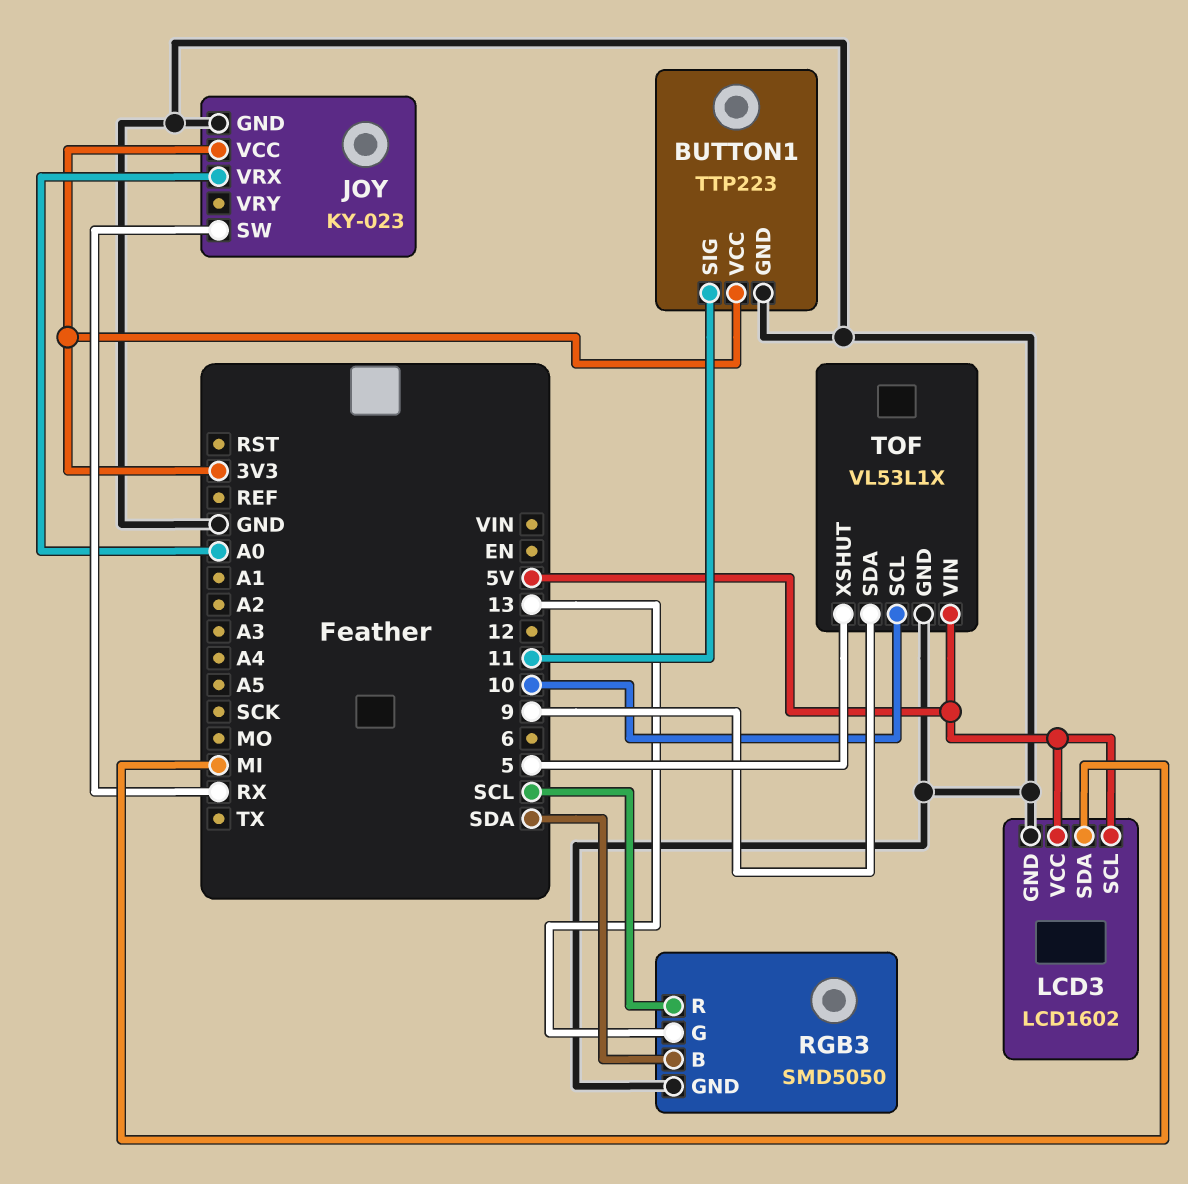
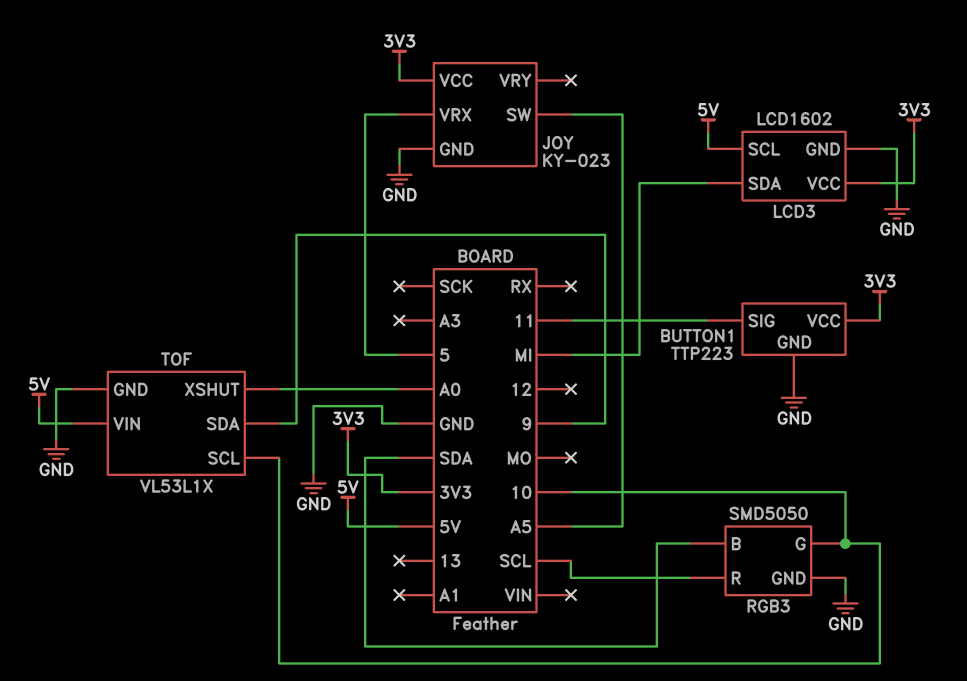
JOY pin SW: RX -> A5
JOY pin VRX: A0 -> 5
LCD3 pin VCC: 5V -> 3V3
RGB3 pin G: 13 -> 10
TOF pin XSHUT: 5 -> A0

